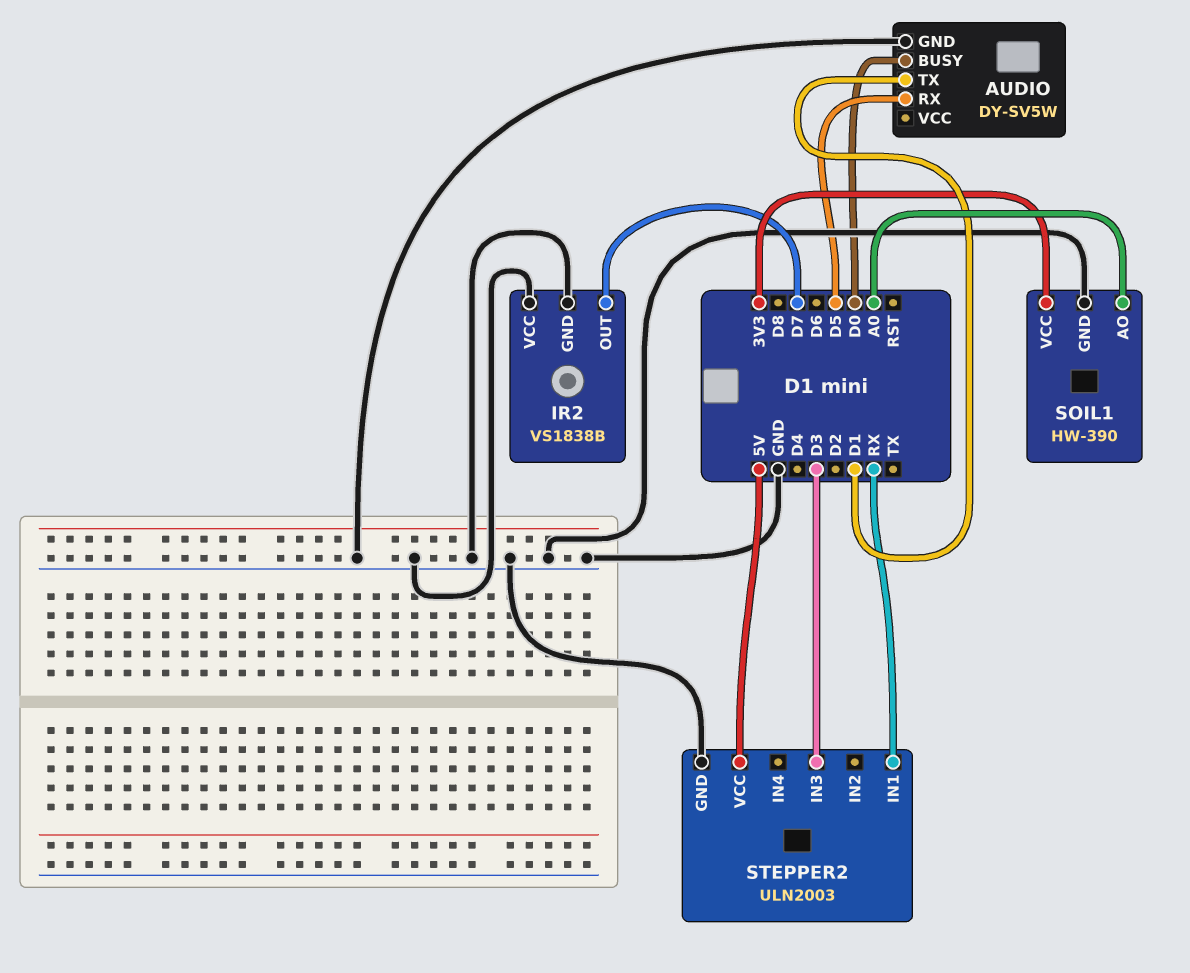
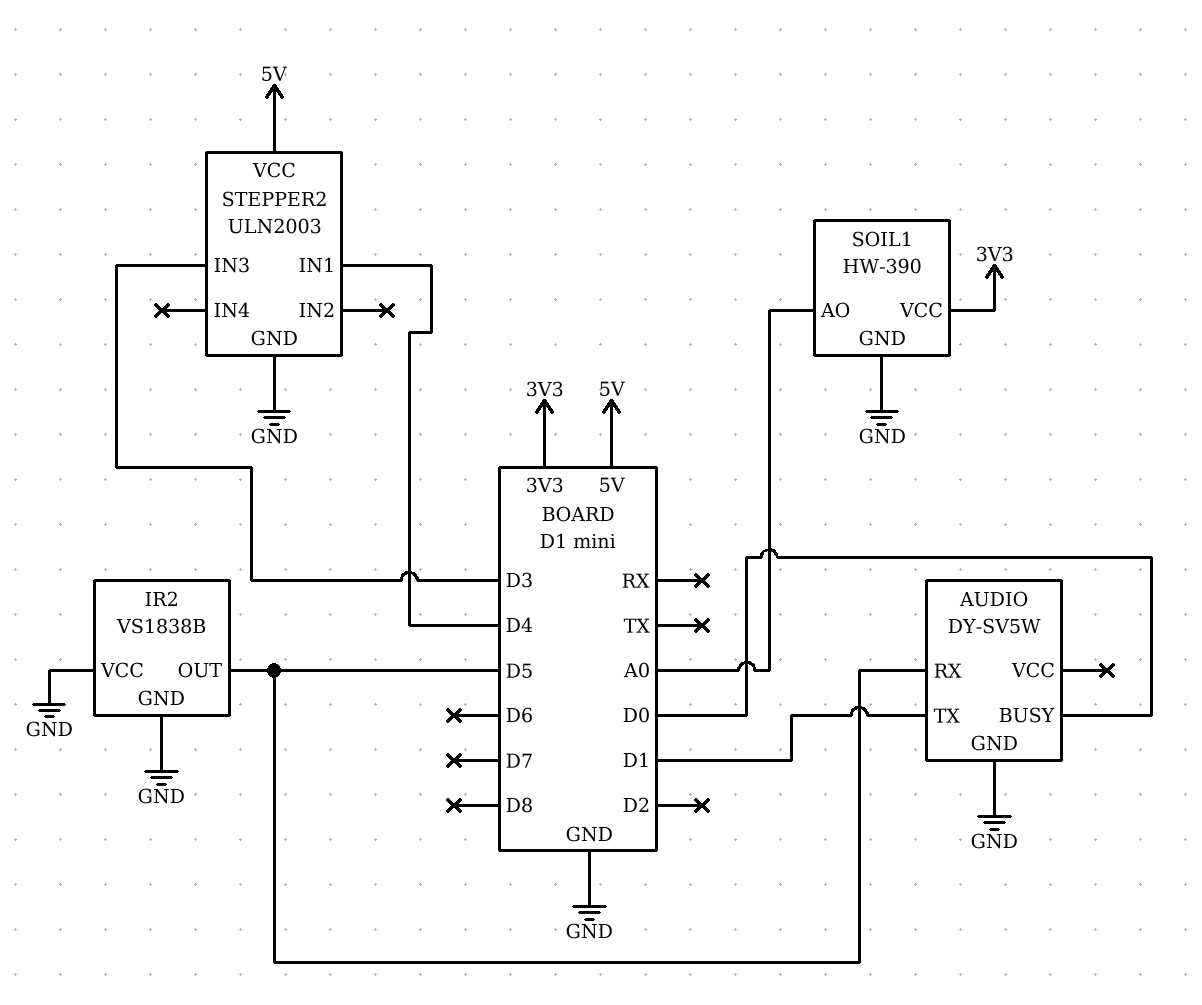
IR2 pin OUT: D7 -> D5
STEPPER2 pin IN1: RX -> D4

